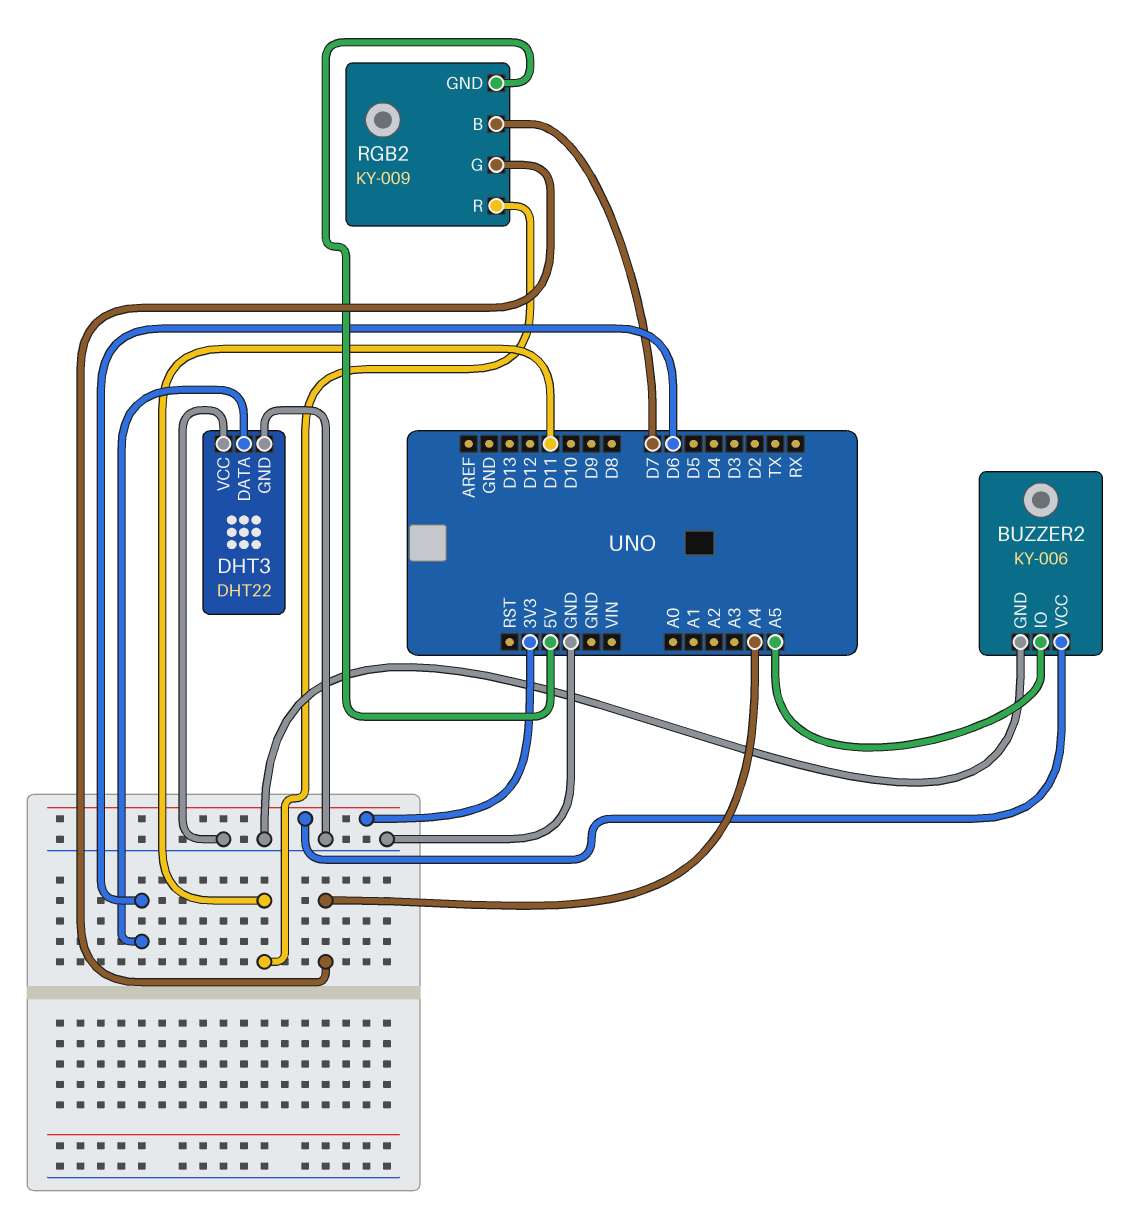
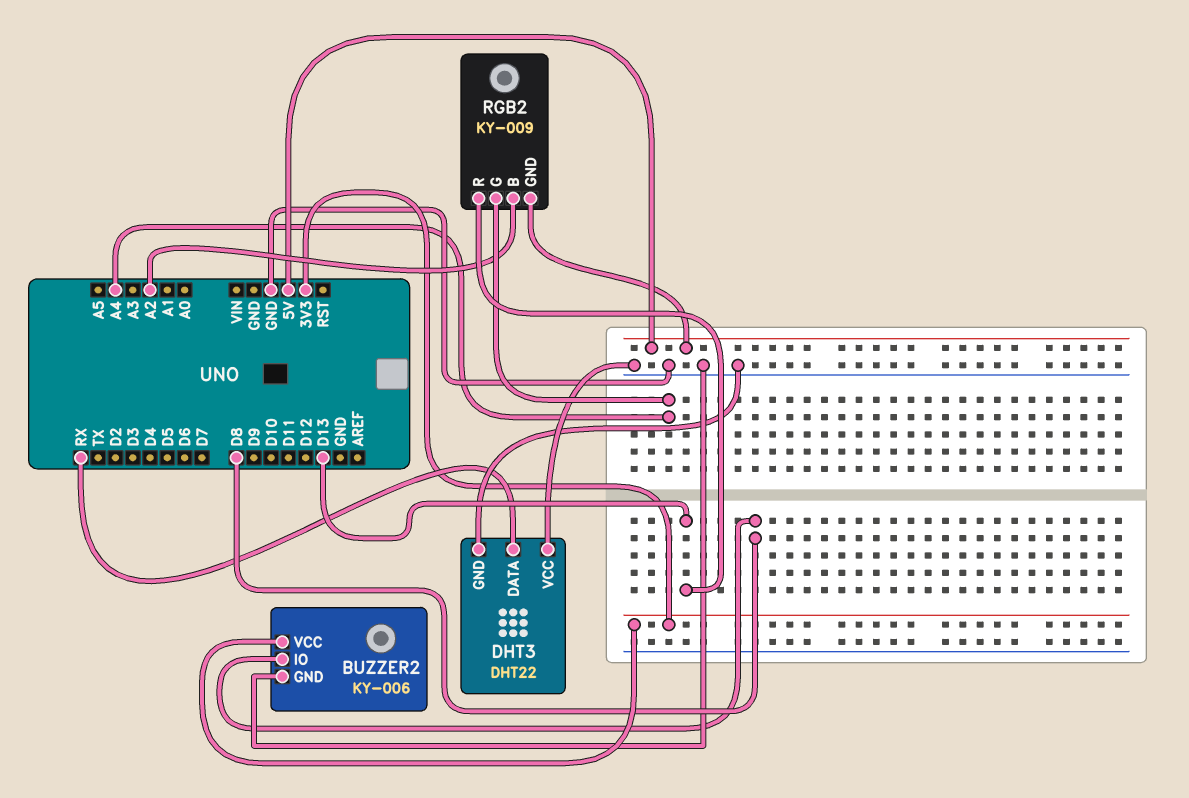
BUZZER2 pin IO: A5 -> D8
DHT3 pin DATA: D6 -> RX
RGB2 pin B: D7 -> A2
RGB2 pin R: D11 -> D13

